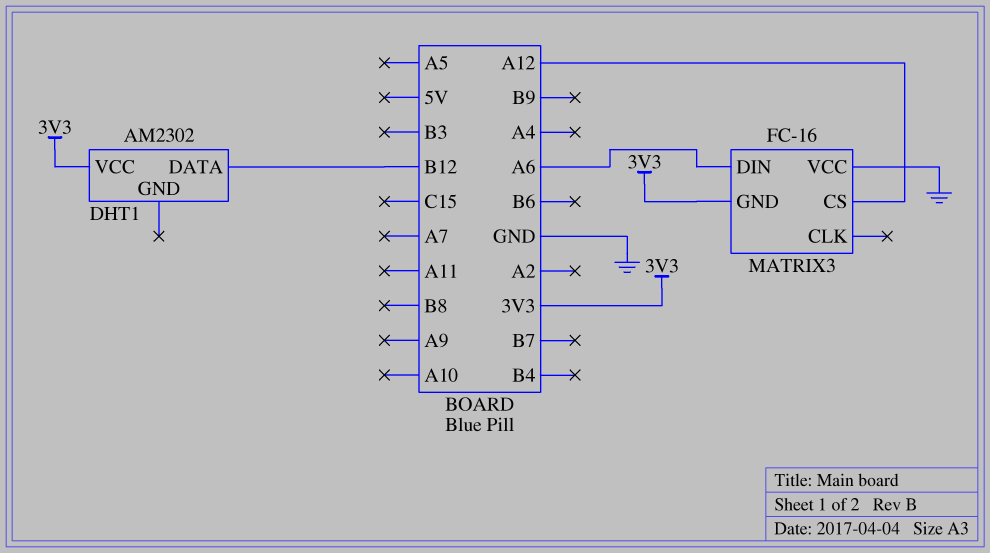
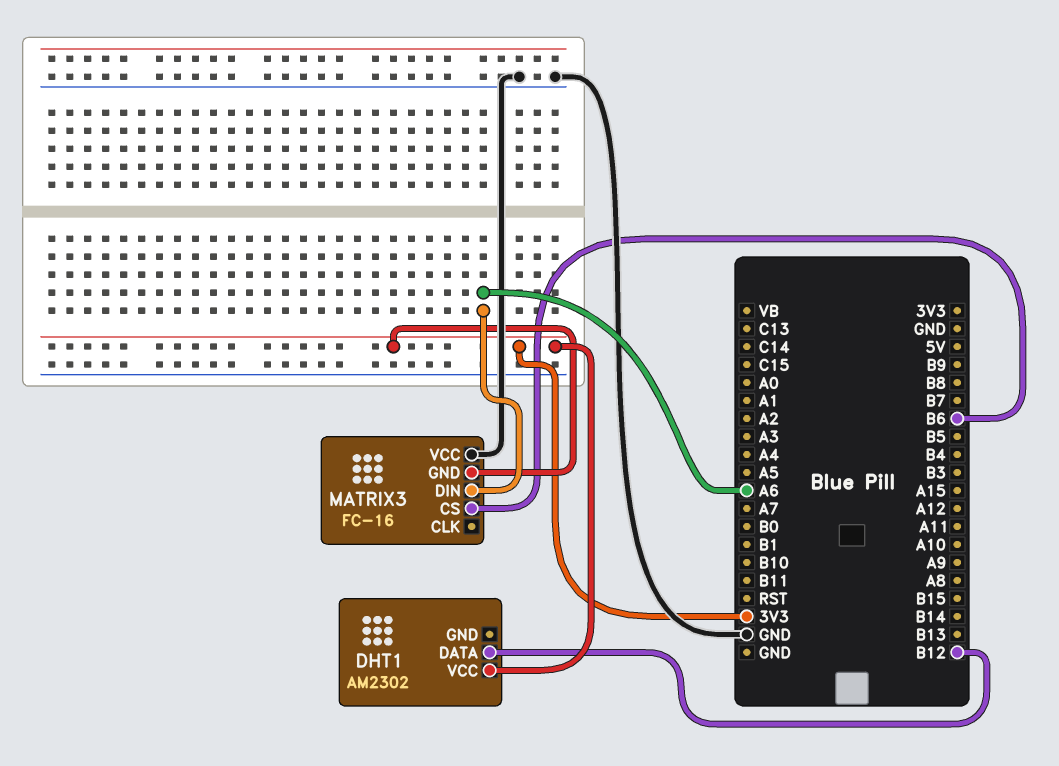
MATRIX3 pin CS: A12 -> B6

